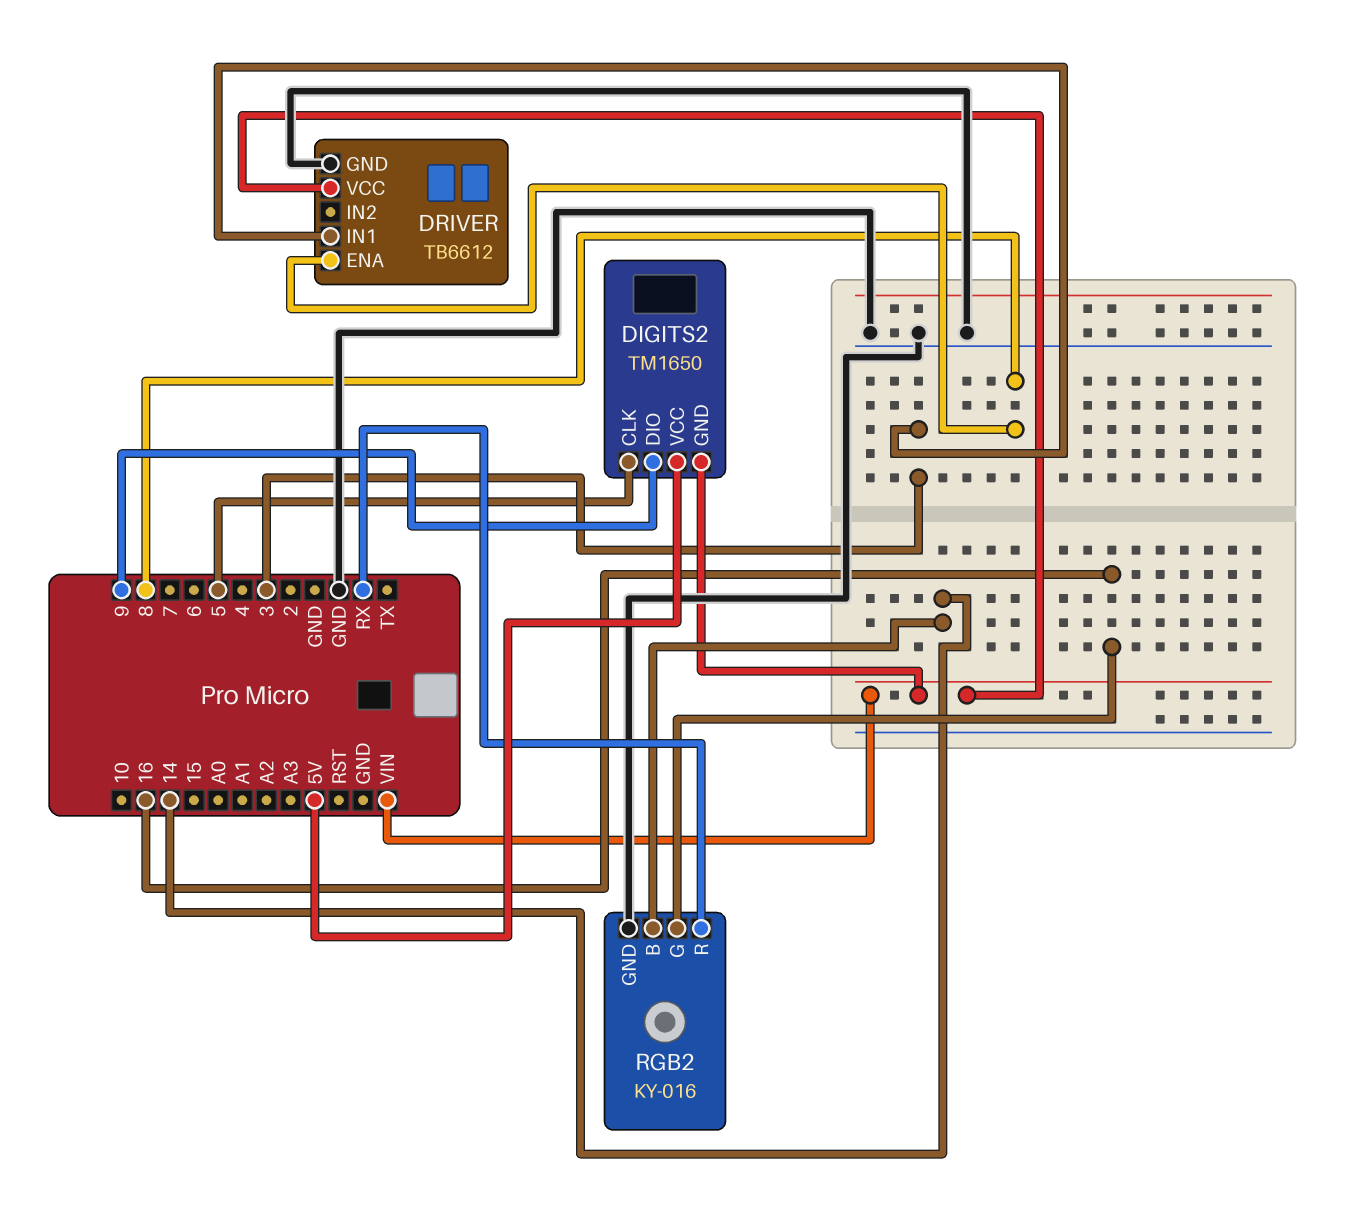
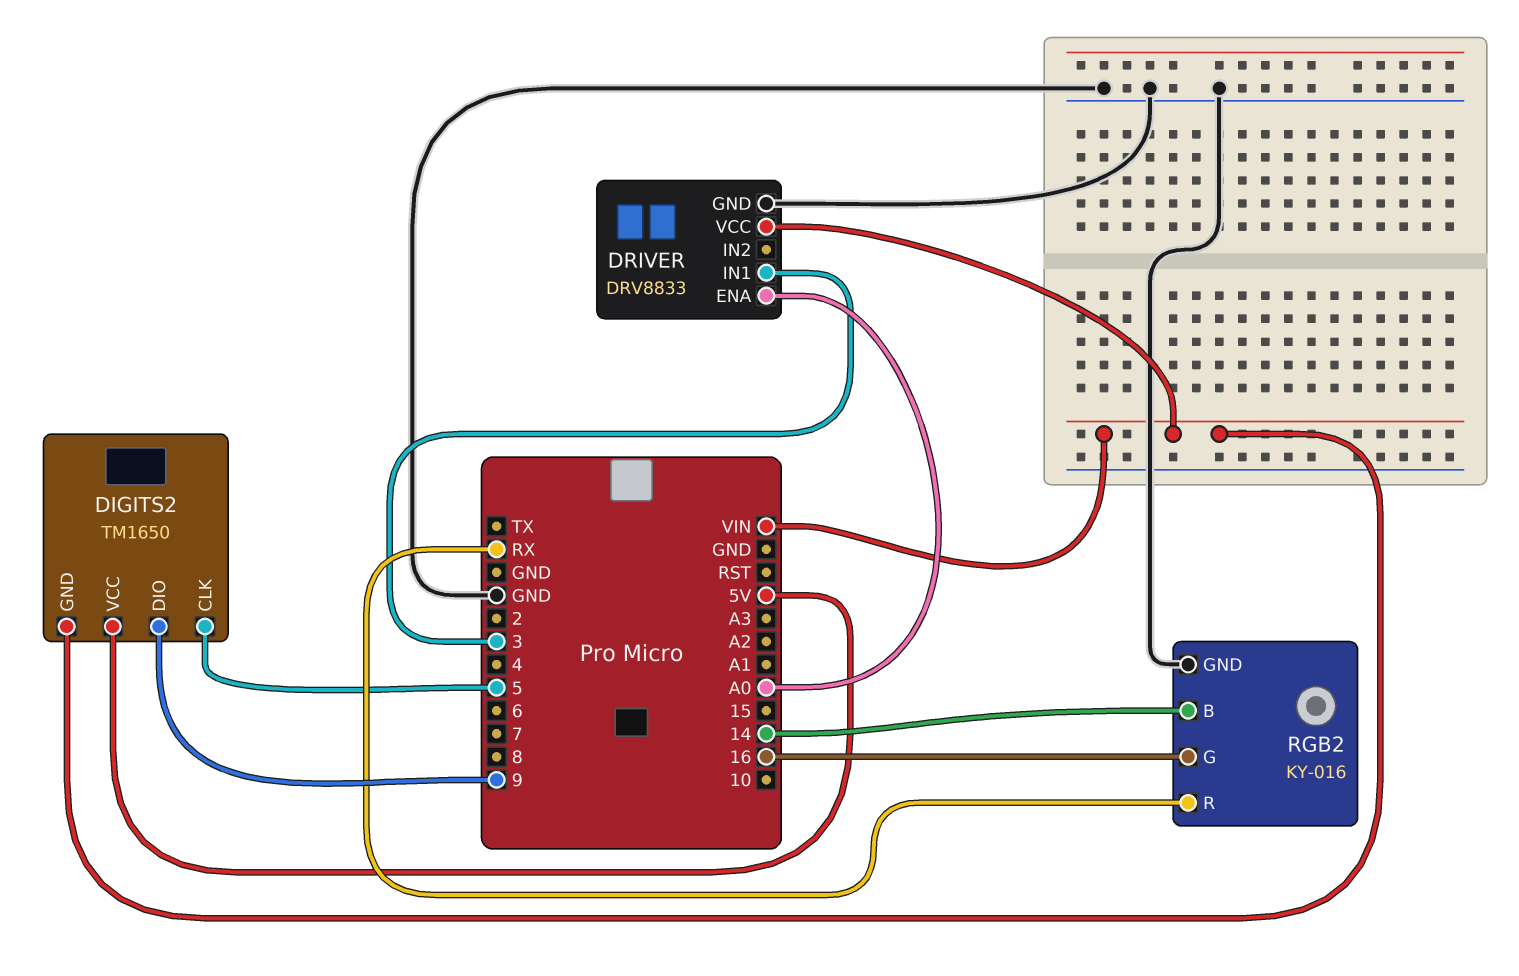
DRIVER: TB6612 -> DRV8833
DRIVER pin ENA: 8 -> A0

